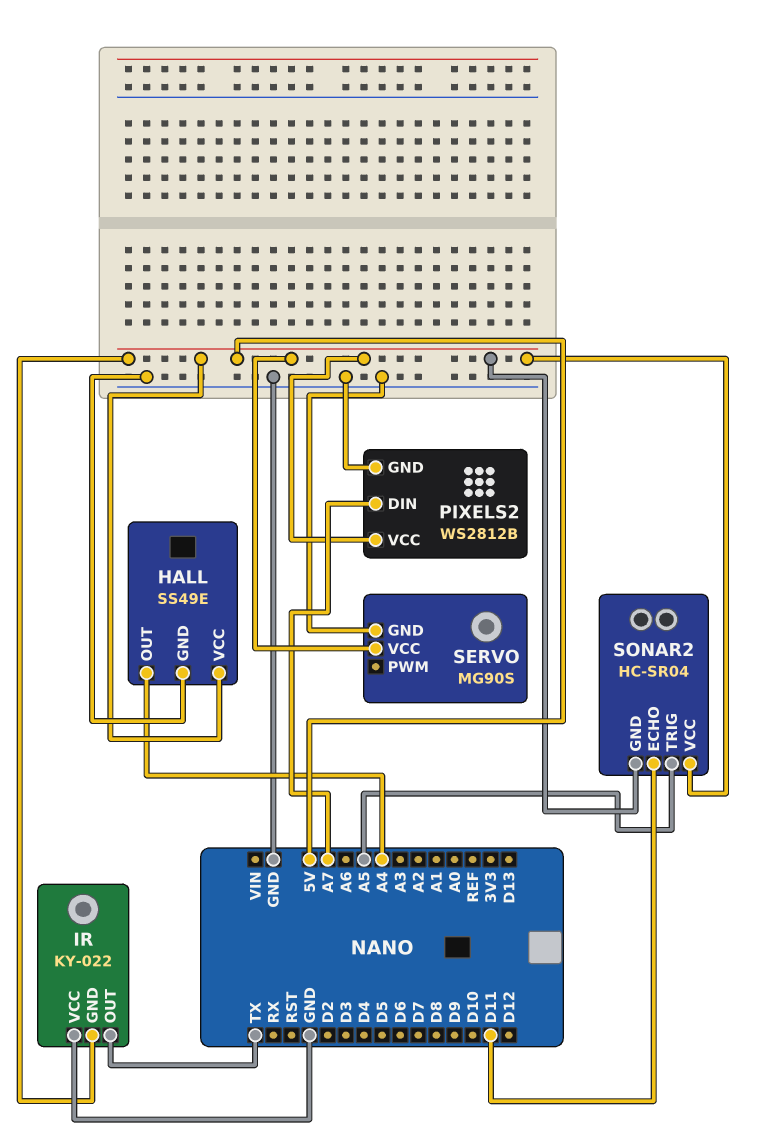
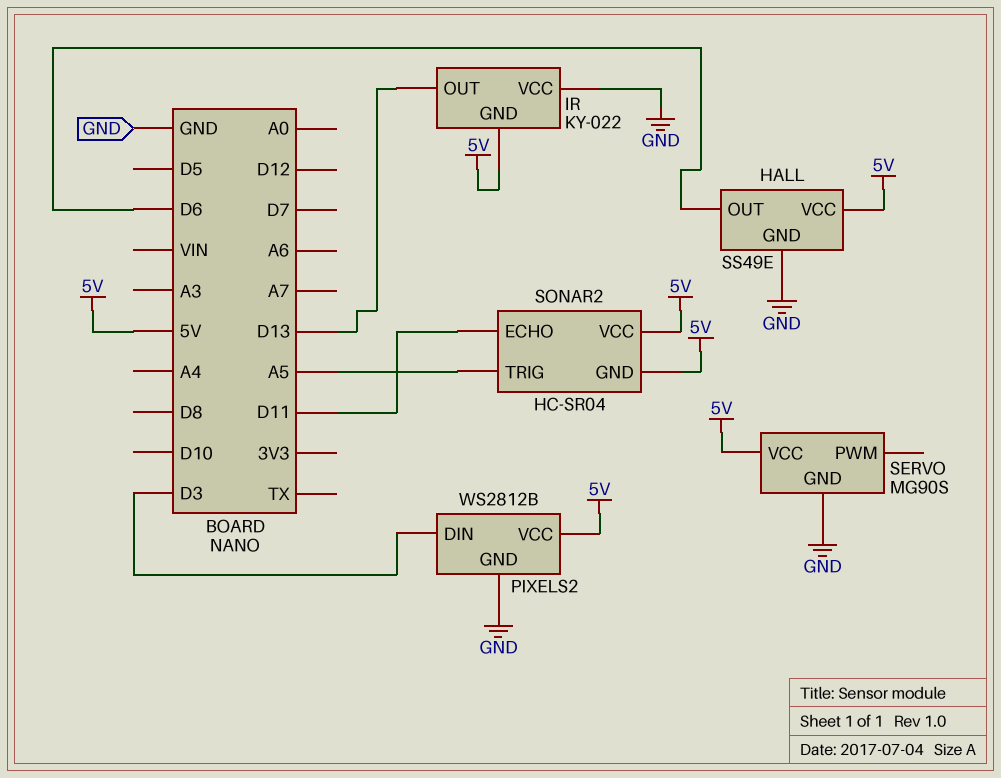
HALL pin OUT: A4 -> D6
IR pin OUT: TX -> D13
PIXELS2 pin DIN: A7 -> D3

